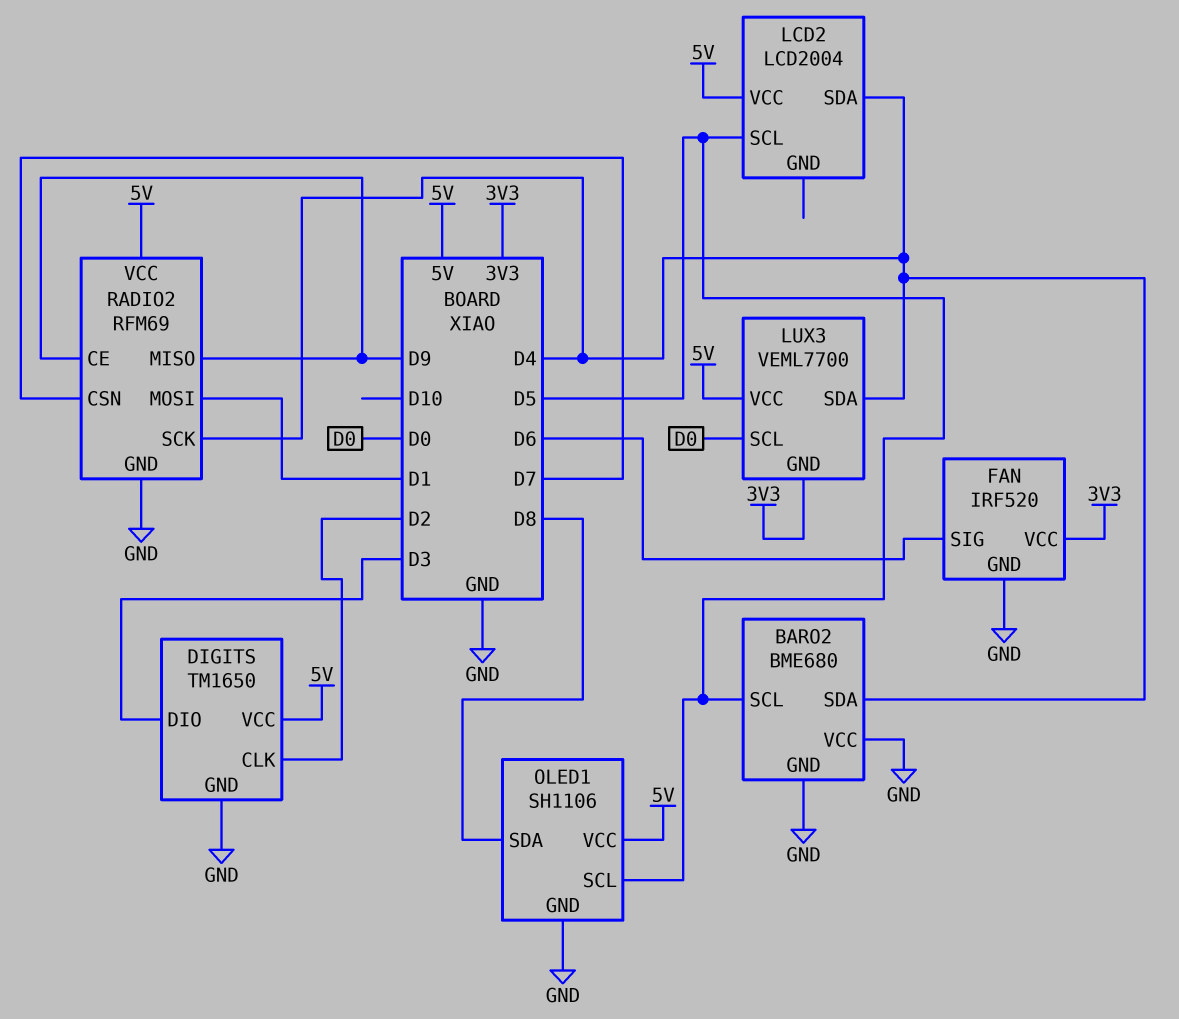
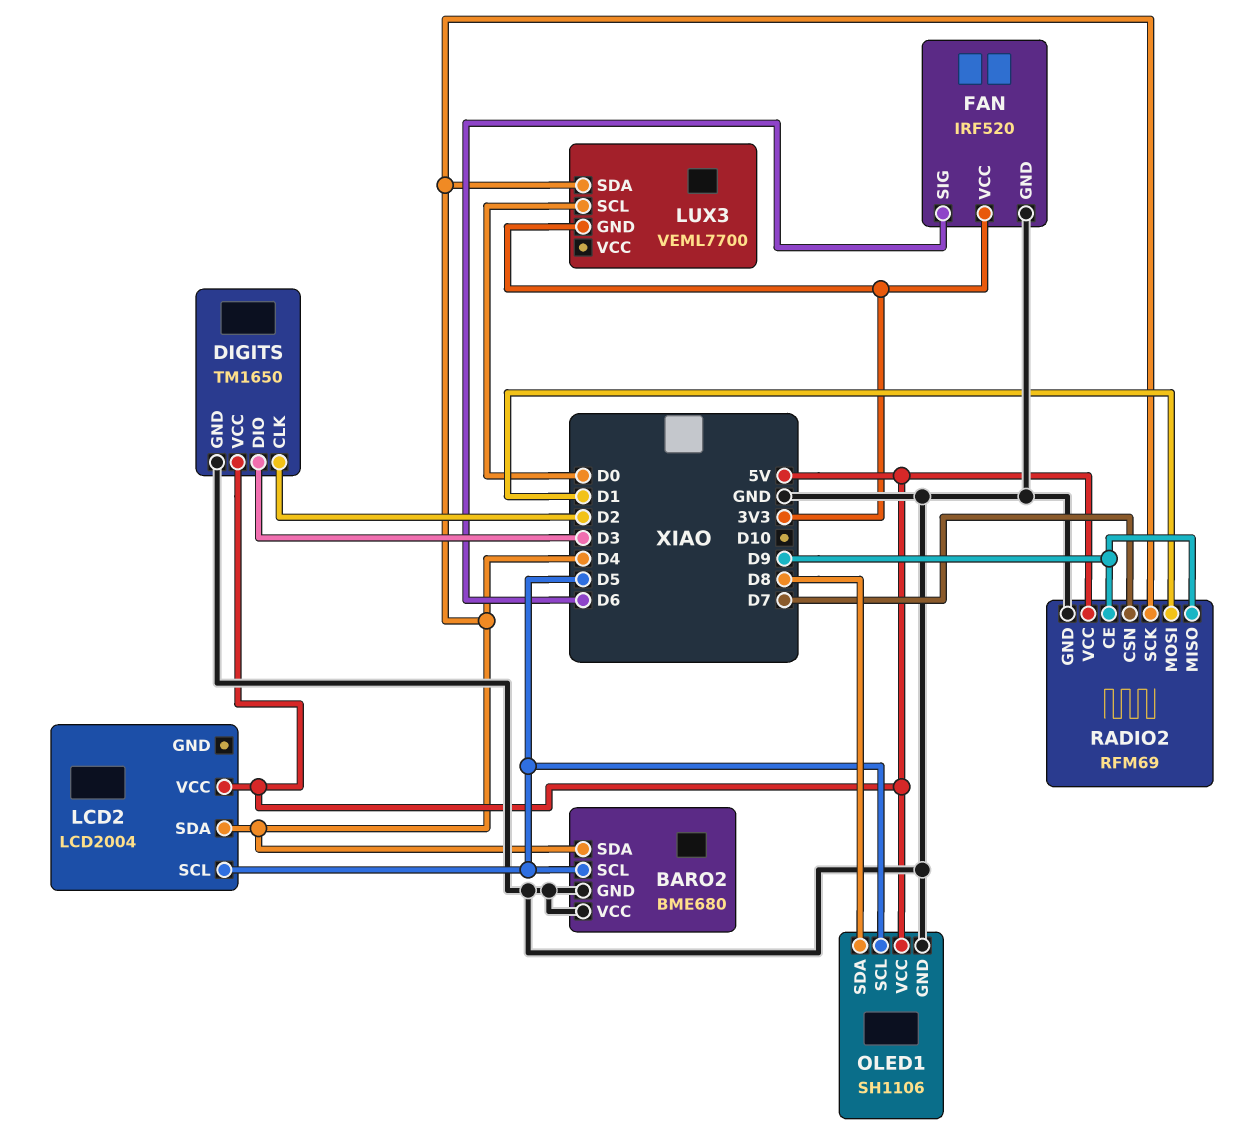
LUX3 pin VCC: 5V -> none

